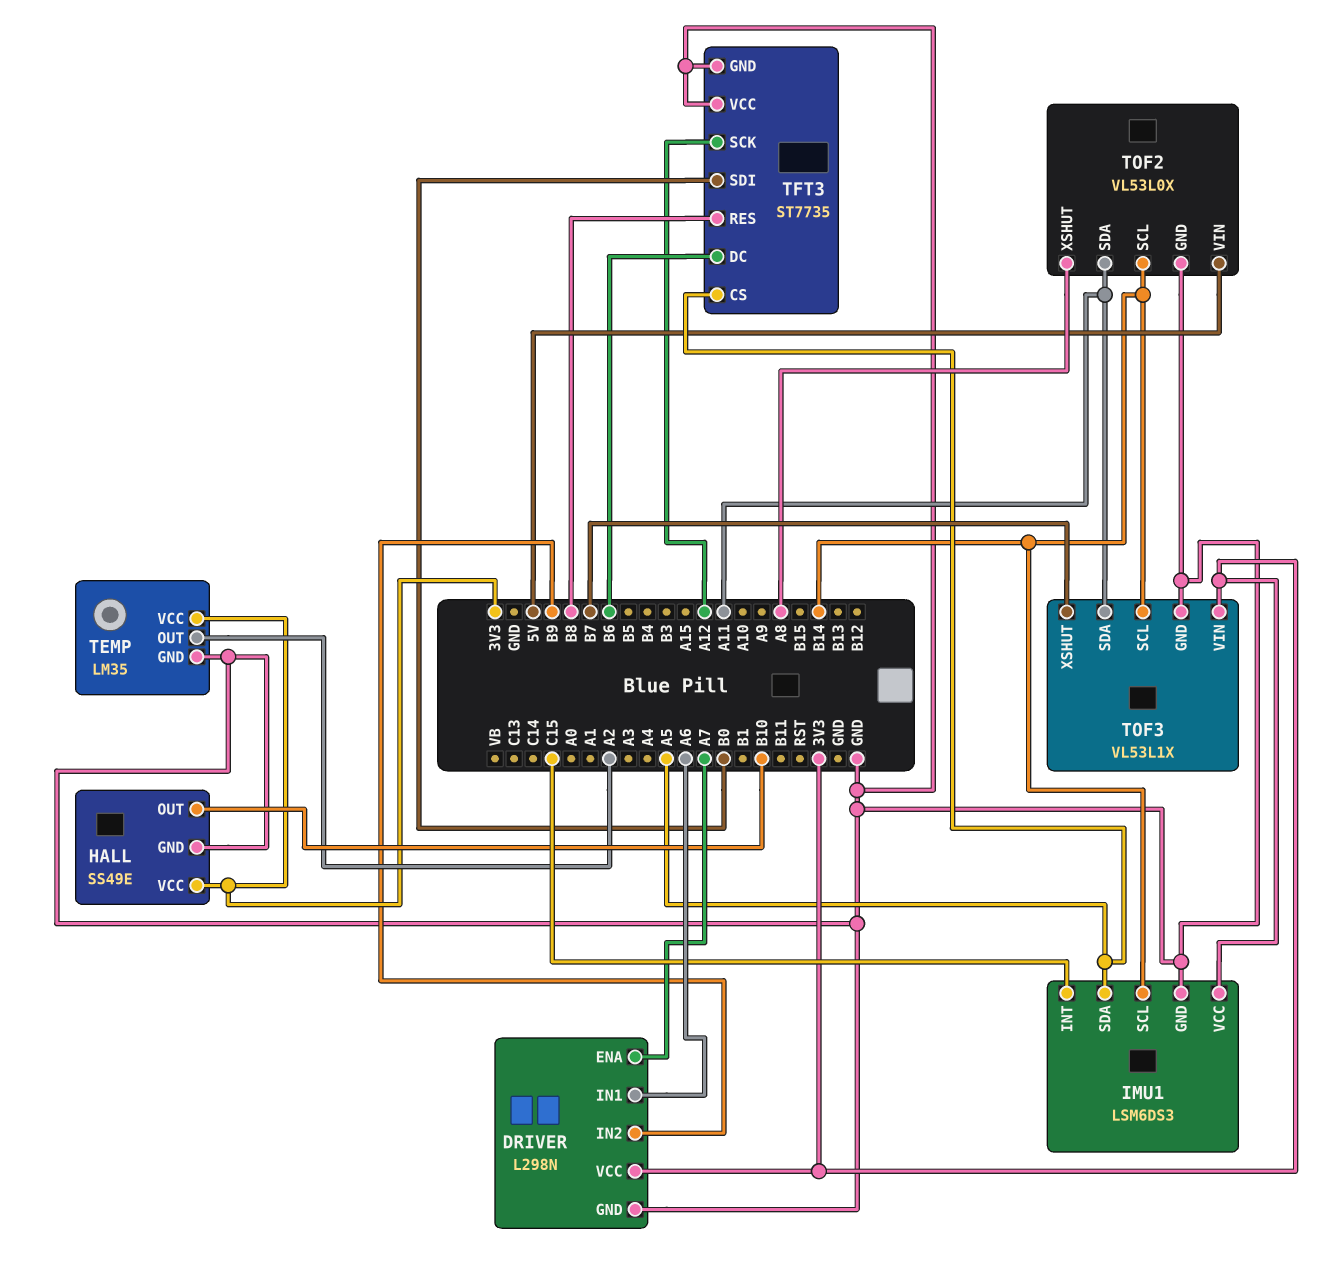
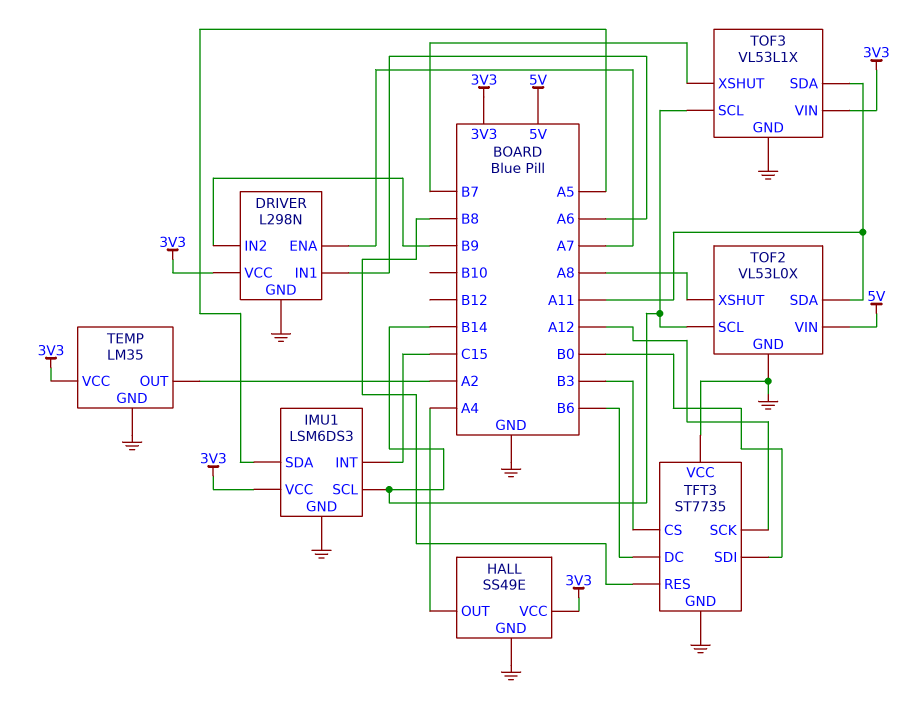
HALL pin OUT: B10 -> A4
TFT3 pin CS: A5 -> B3

